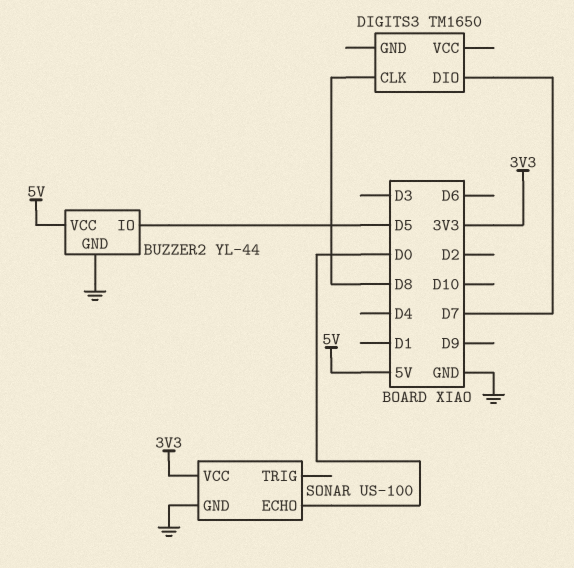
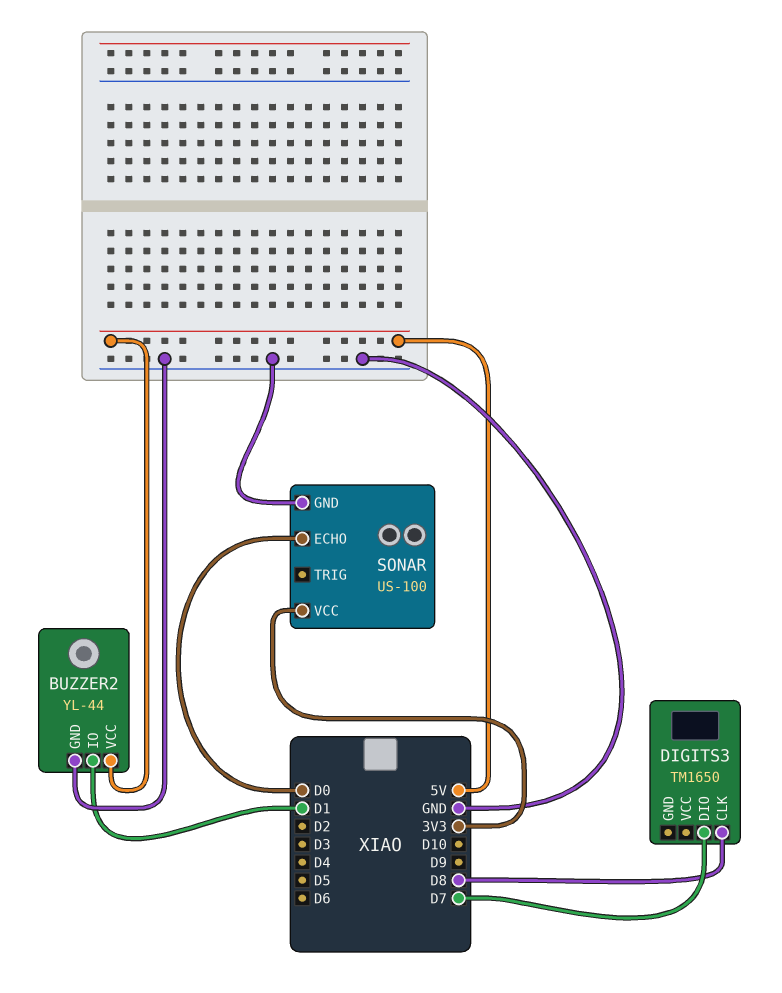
BUZZER2 pin IO: D5 -> D1

